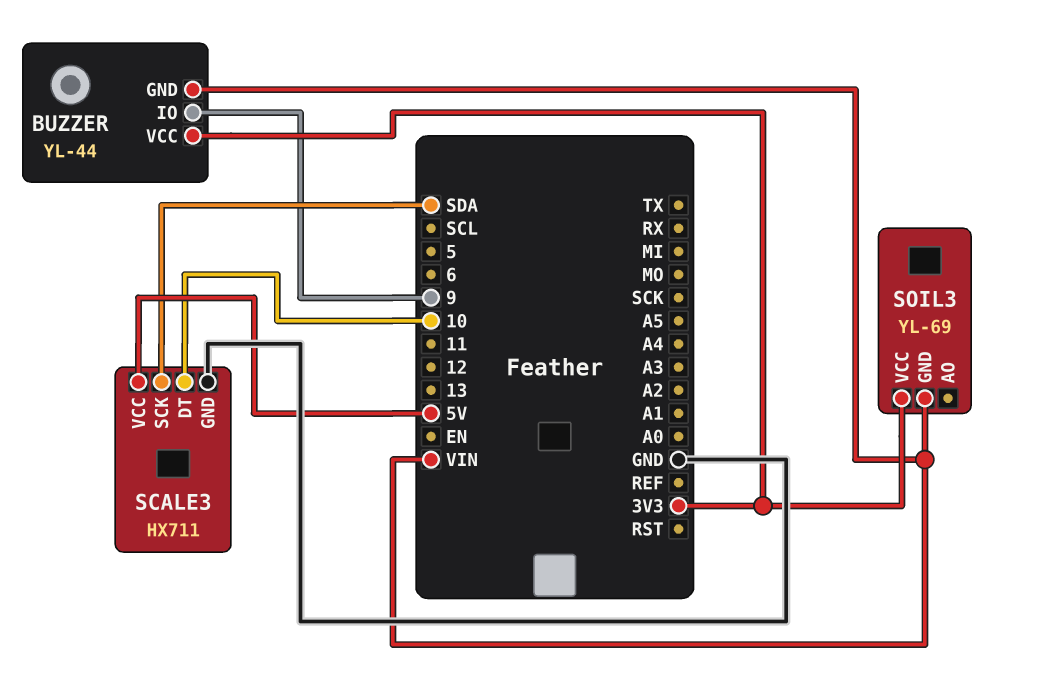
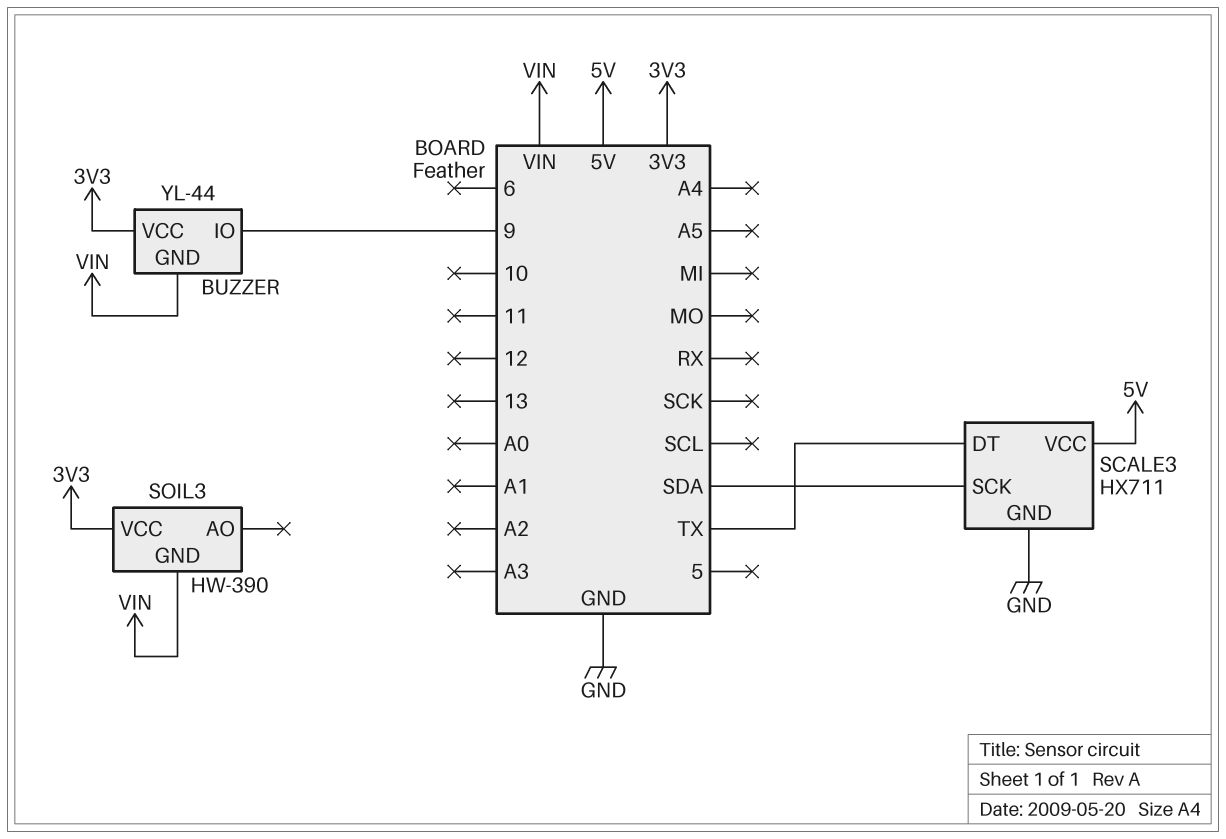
SCALE3 pin DT: 10 -> TX
SOIL3: YL-69 -> HW-390

